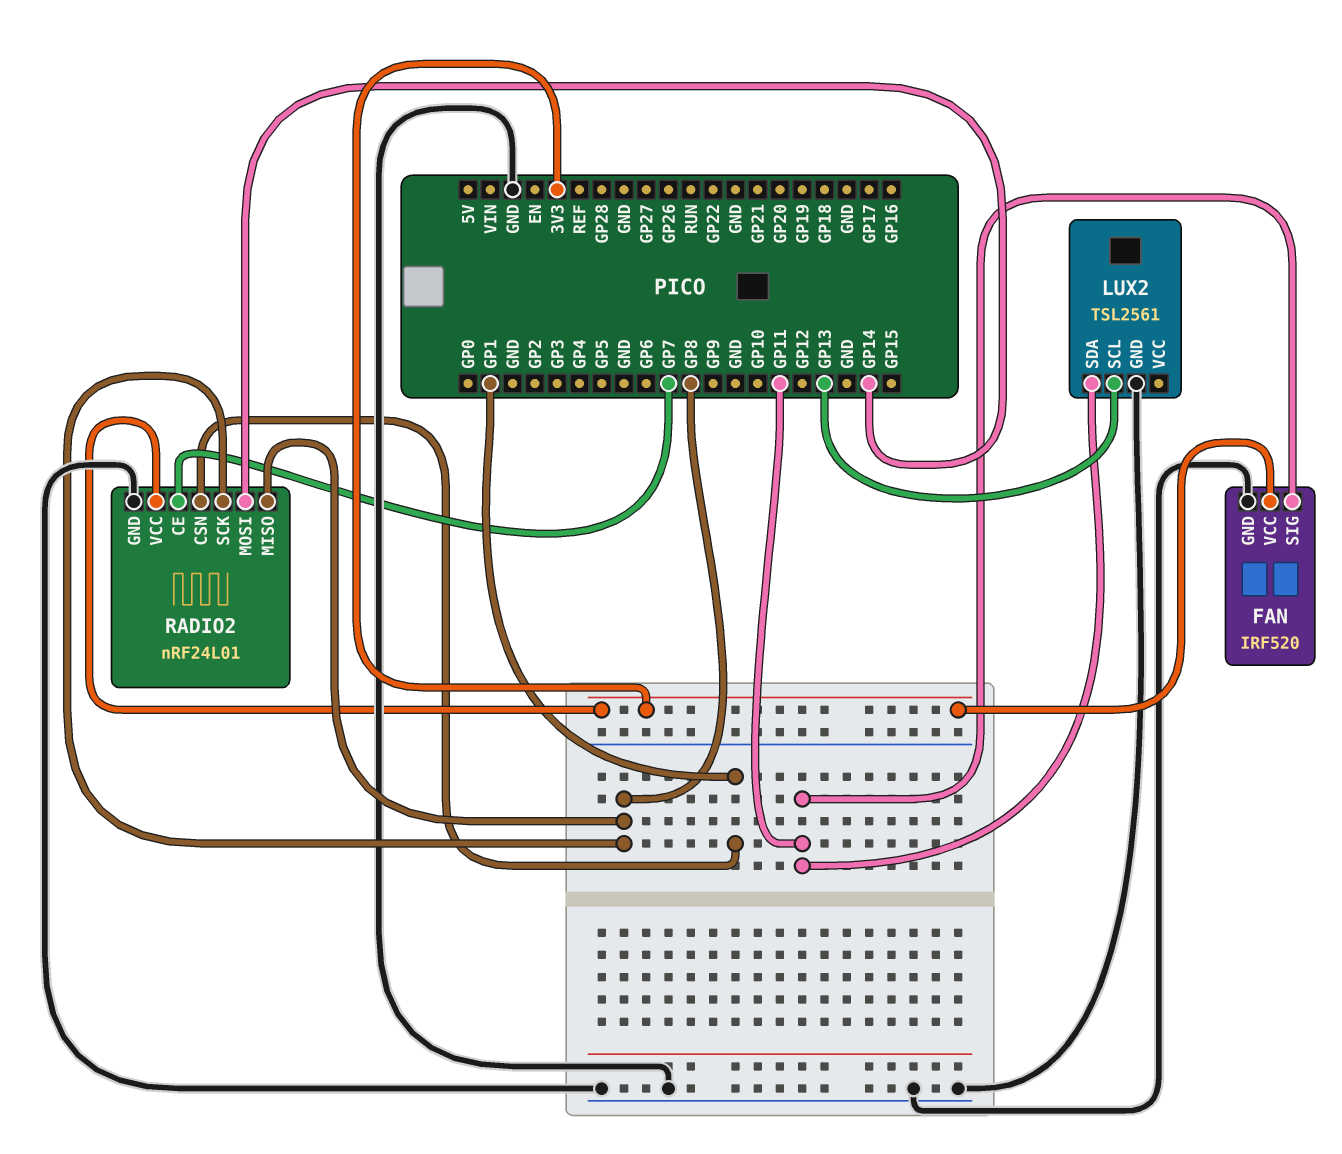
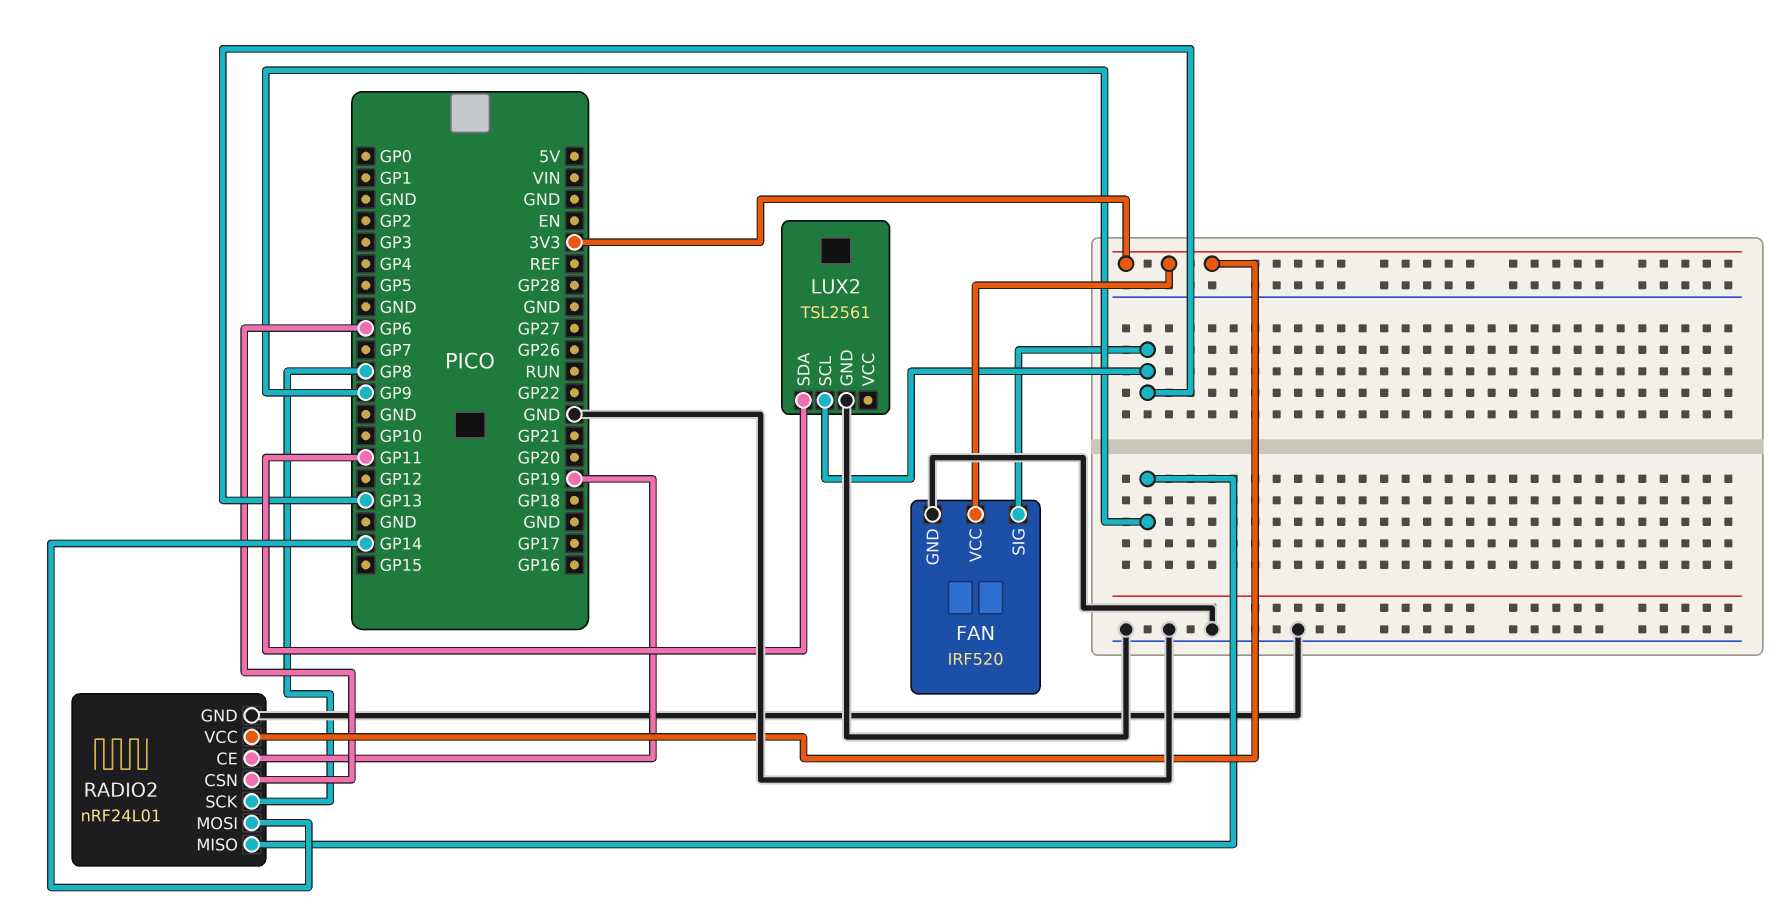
FAN pin SIG: GP11 -> GP13
RADIO2 pin CE: GP7 -> GP19
RADIO2 pin CSN: GP1 -> GP6
RADIO2 pin MISO: GP8 -> GP9

